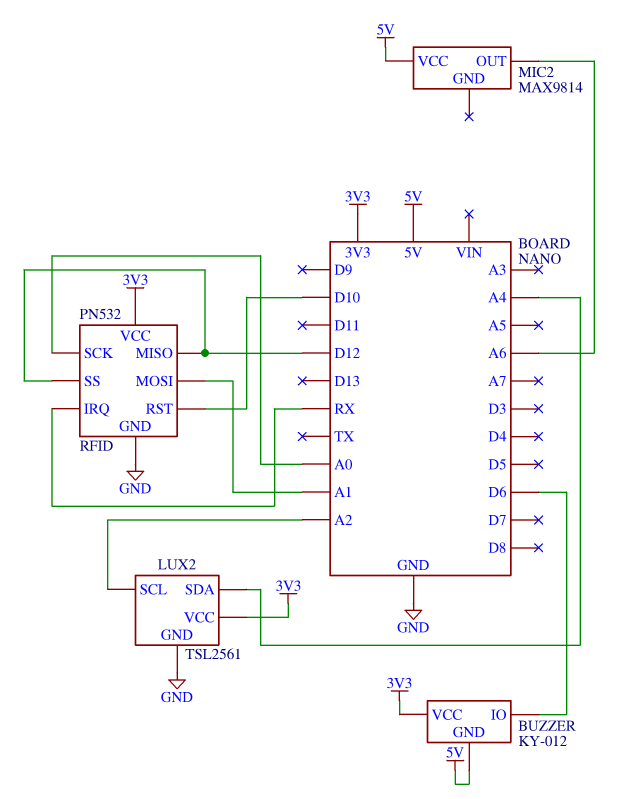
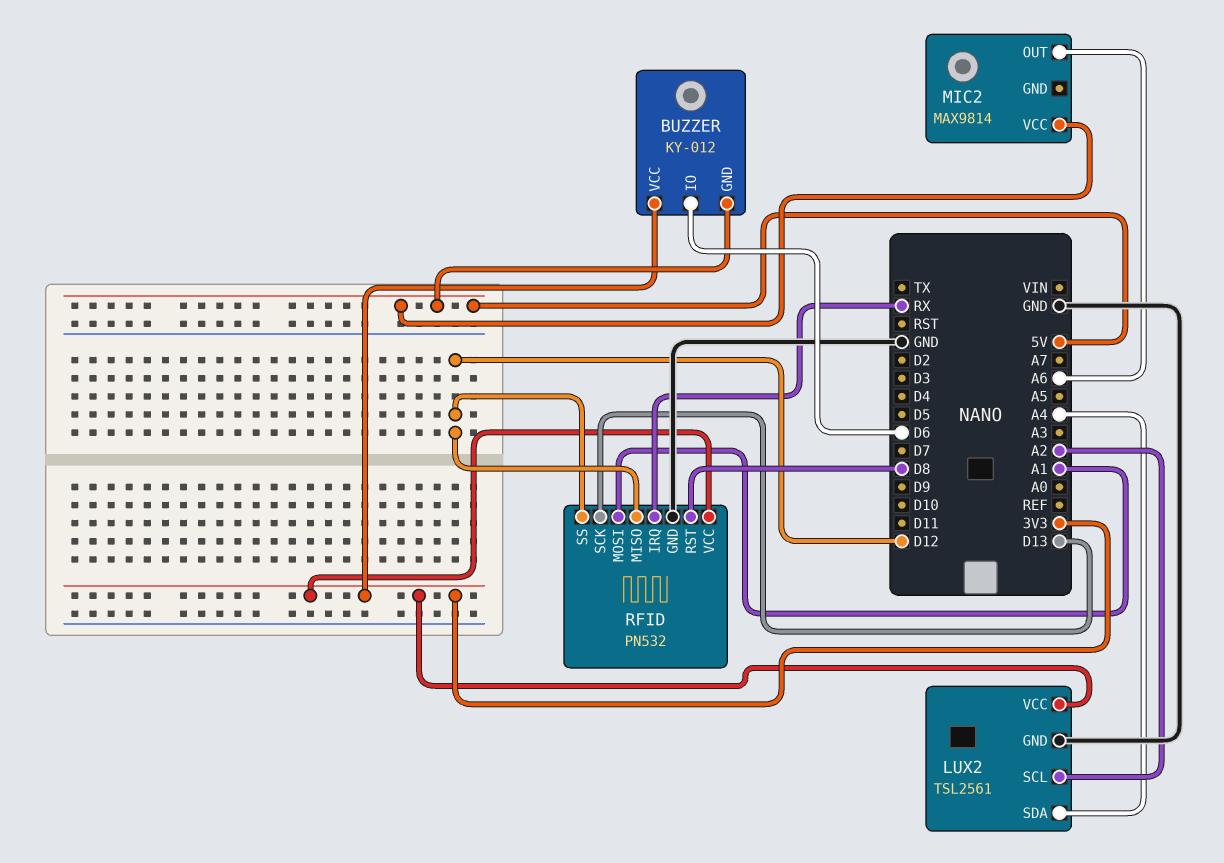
RFID pin RST: D10 -> D8
RFID pin SCK: A0 -> D13

